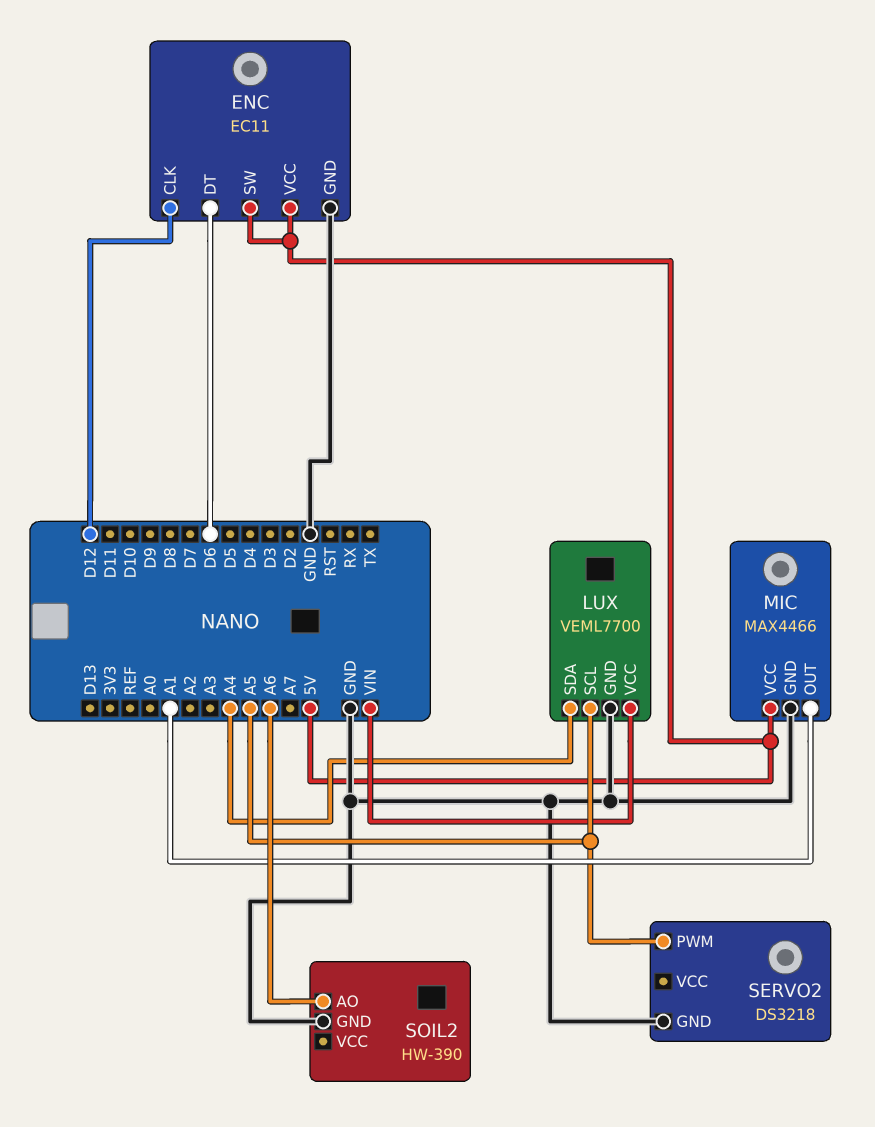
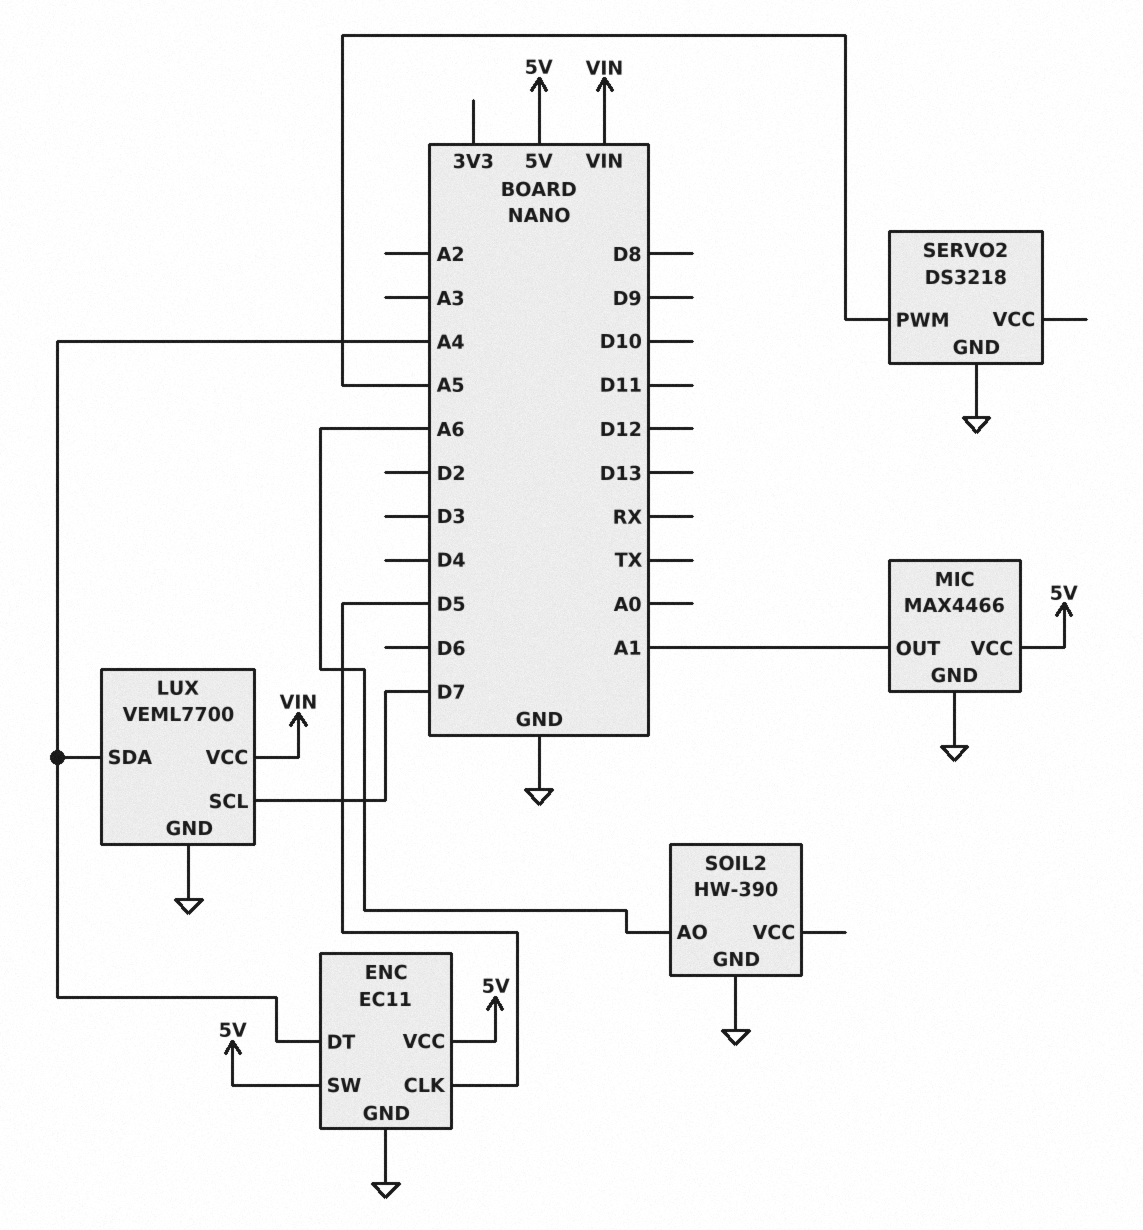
ENC pin CLK: D12 -> D5
ENC pin DT: D6 -> A4
LUX pin SCL: A5 -> D7

